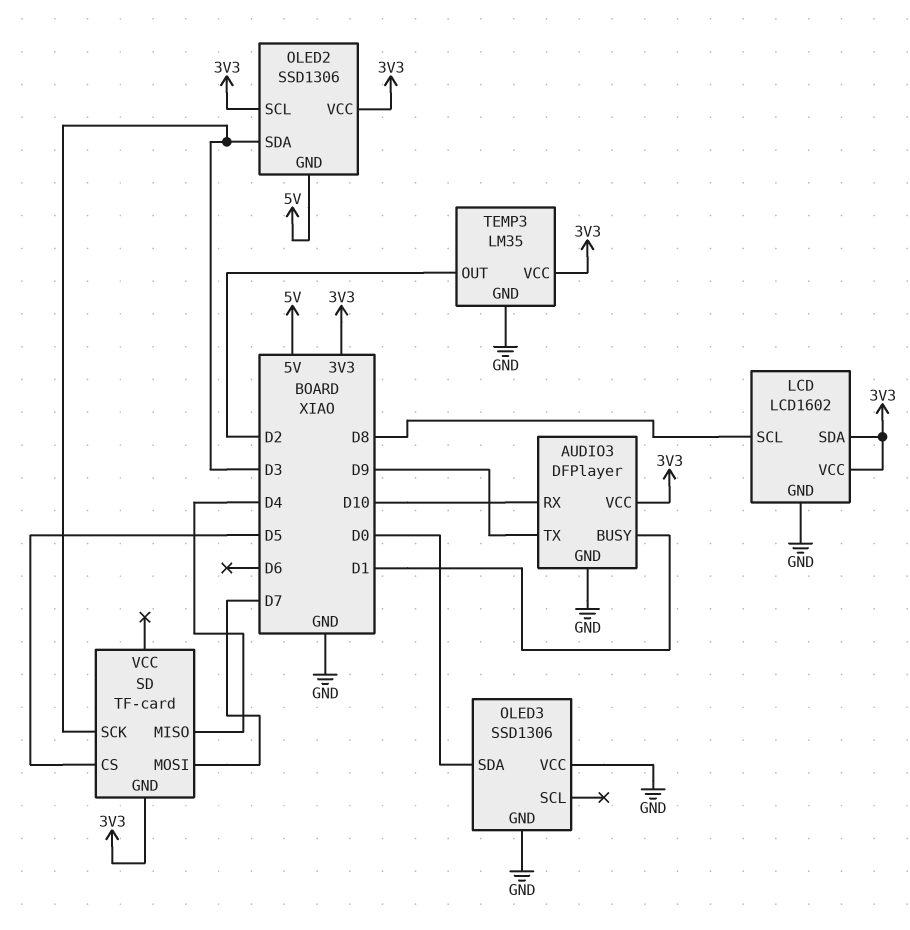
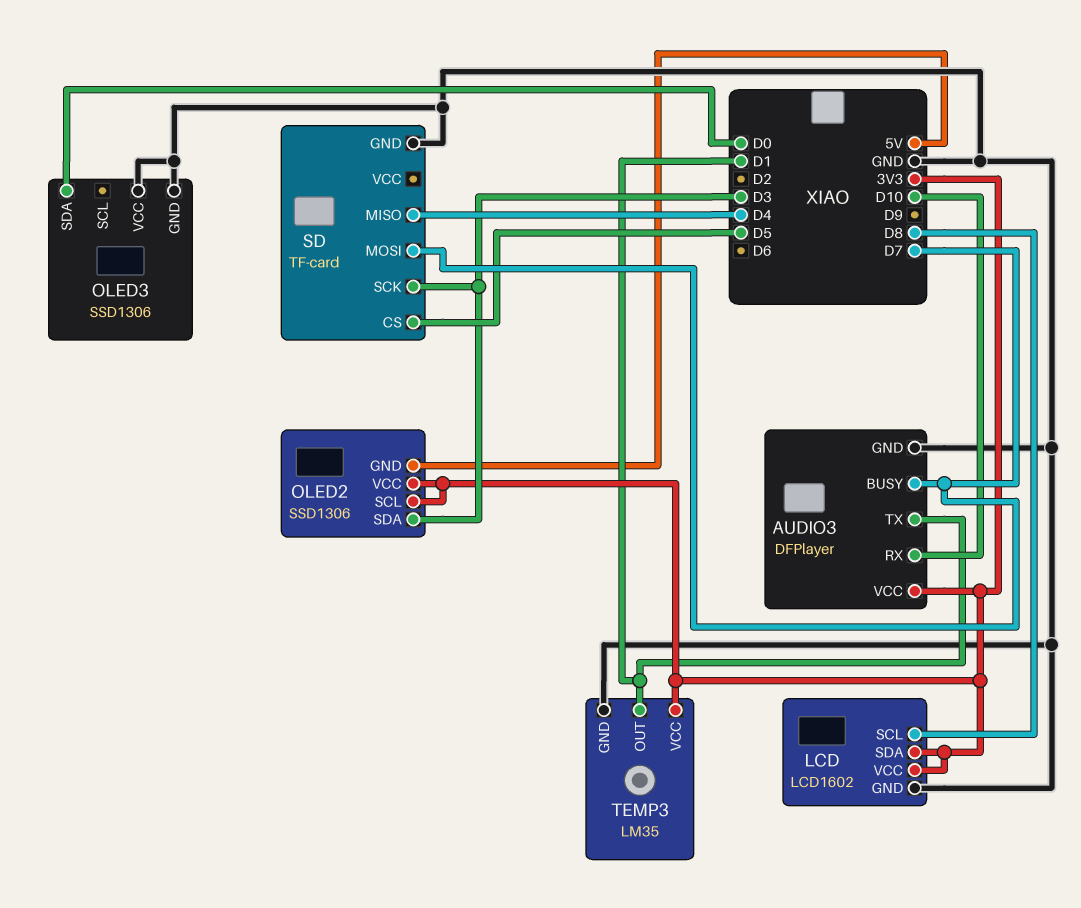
AUDIO3 pin BUSY: D1 -> D7
AUDIO3 pin TX: D9 -> D1
SD pin GND: 3V3 -> GND
TEMP3 pin OUT: D2 -> D1

